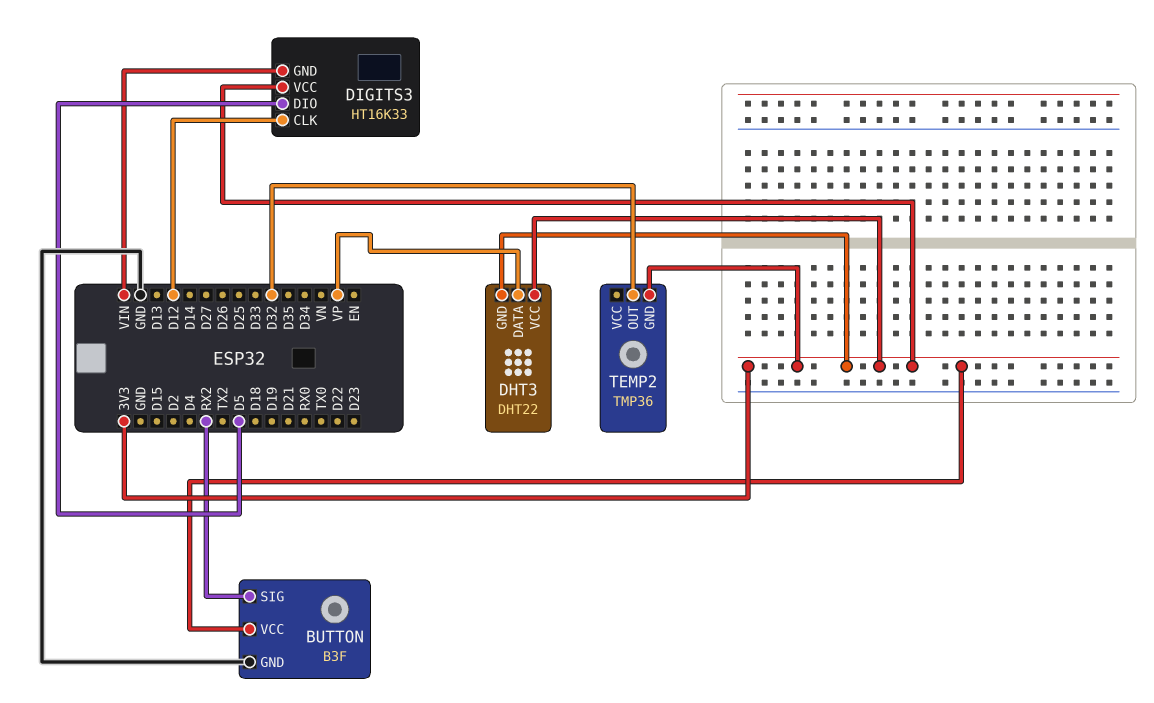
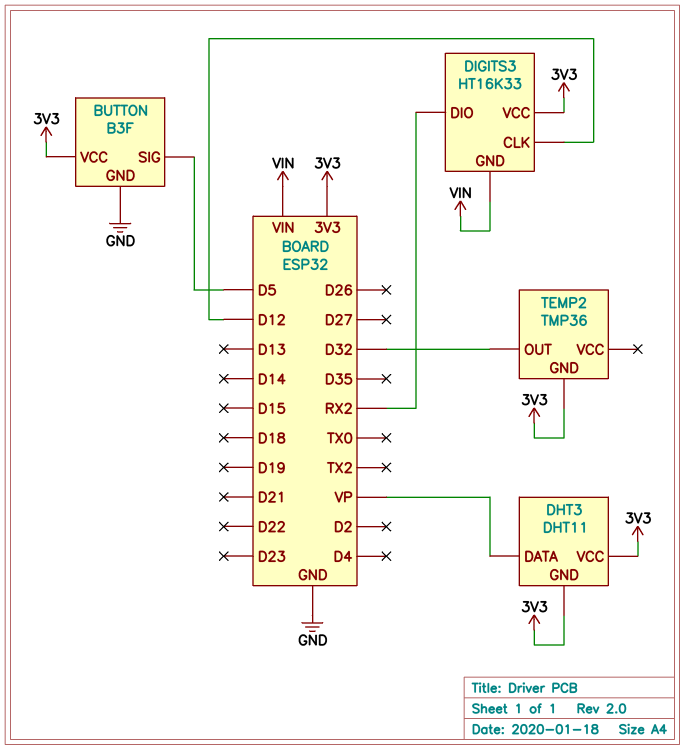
BUTTON pin SIG: RX2 -> D5
DHT3: DHT22 -> DHT11
DIGITS3 pin DIO: D5 -> RX2

